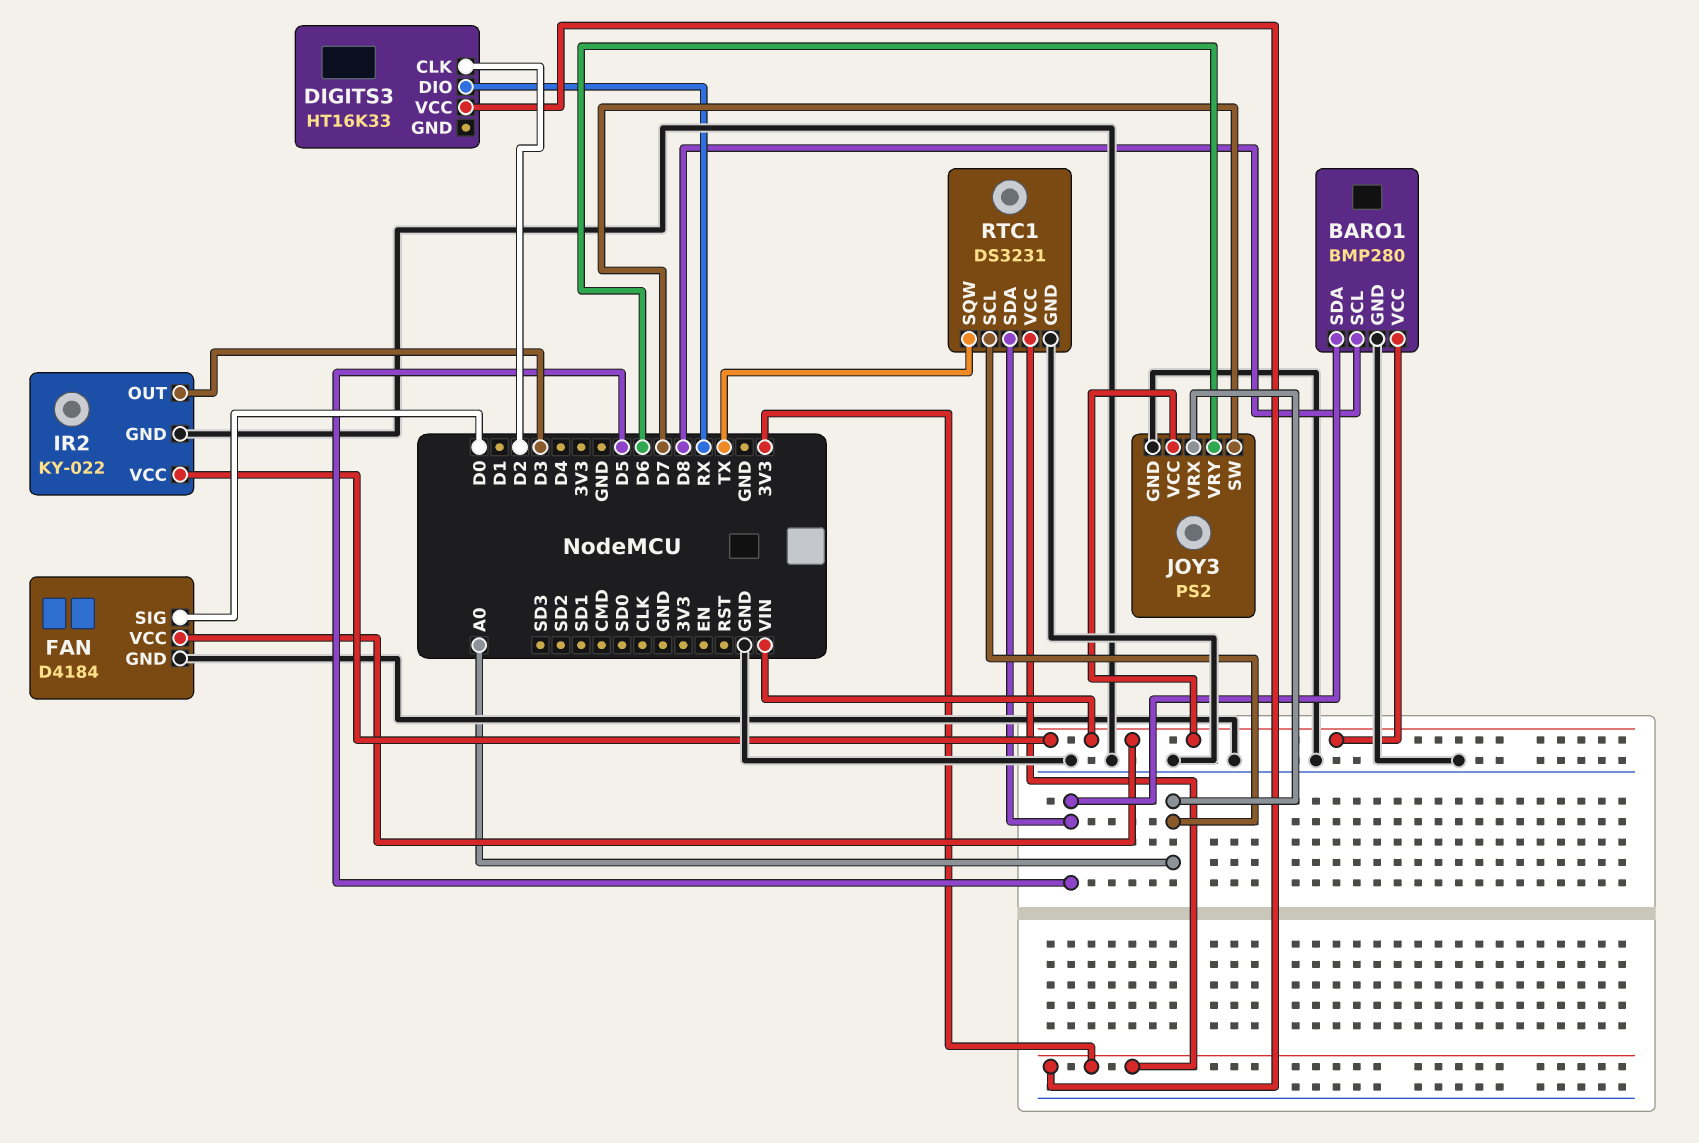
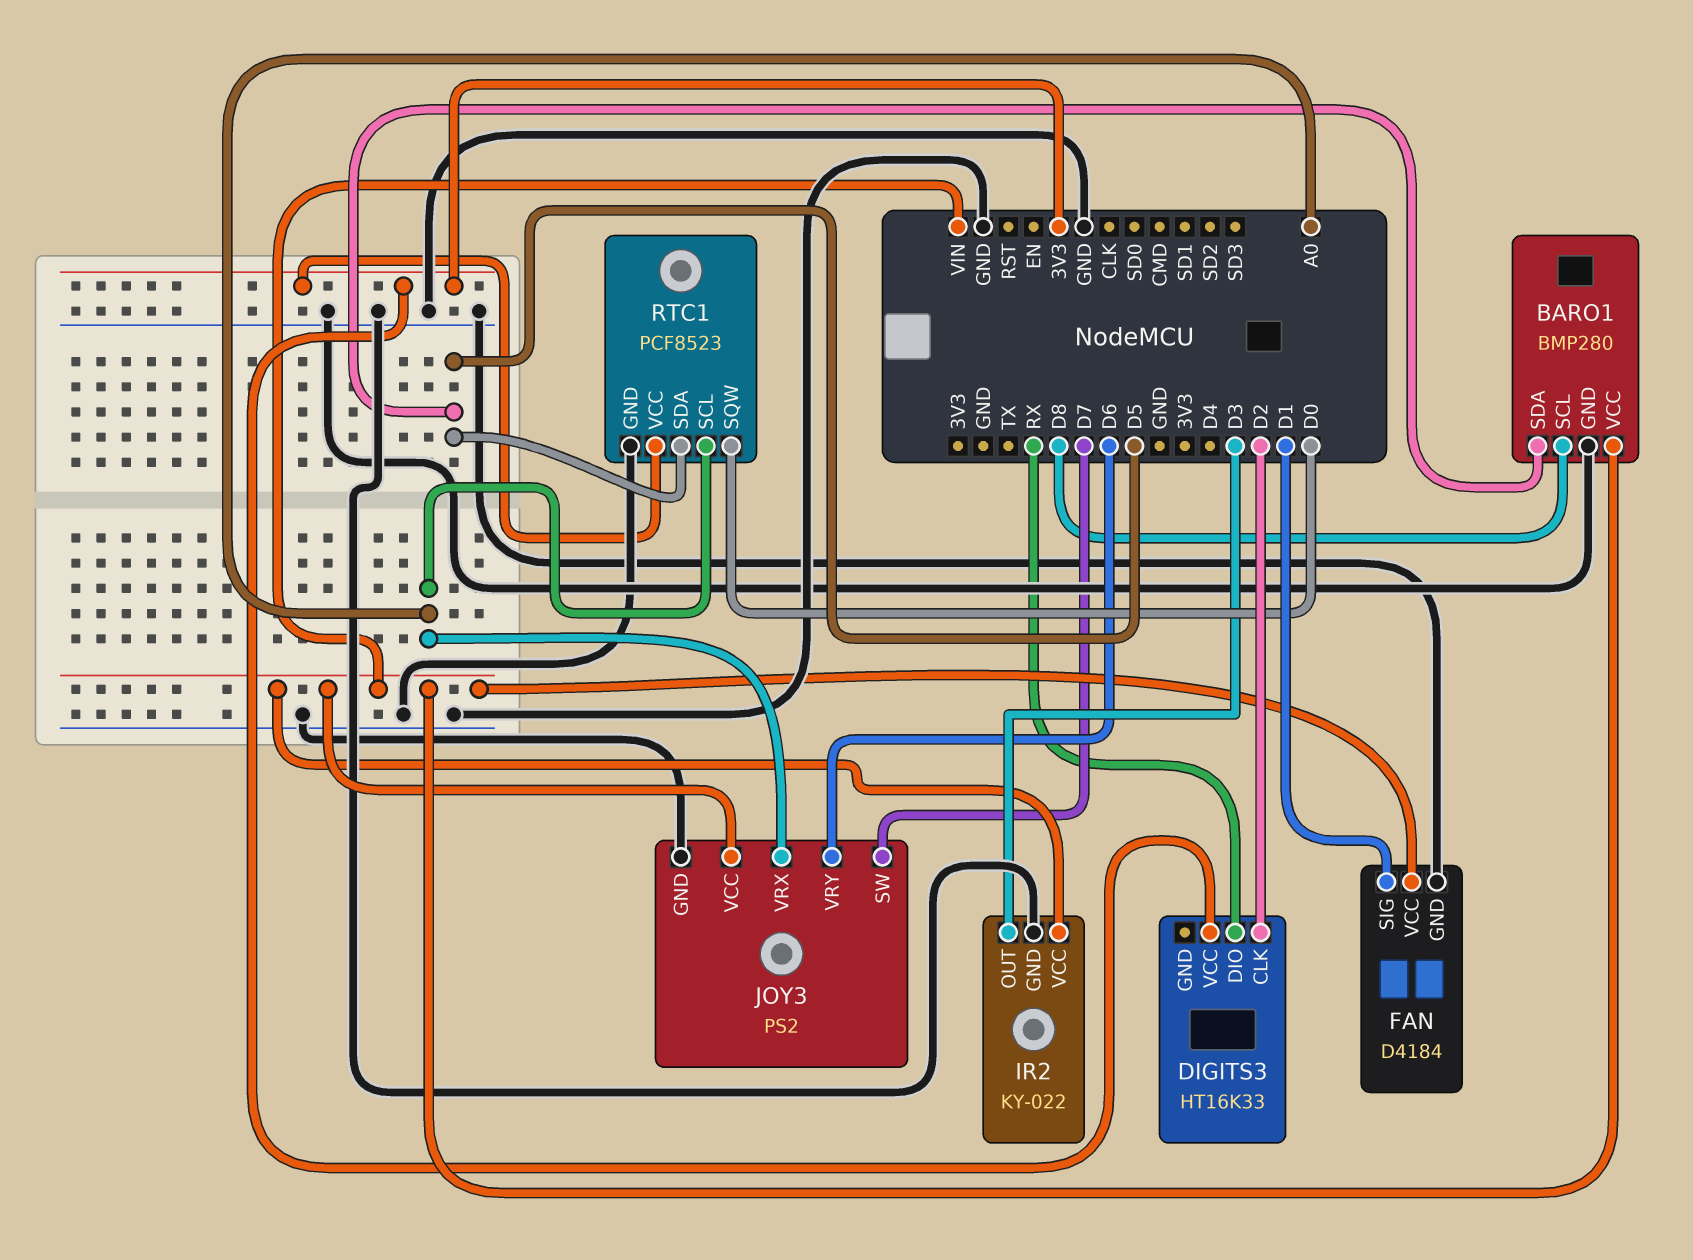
FAN pin SIG: D0 -> D1
RTC1: DS3231 -> PCF8523
RTC1 pin SQW: TX -> D0

